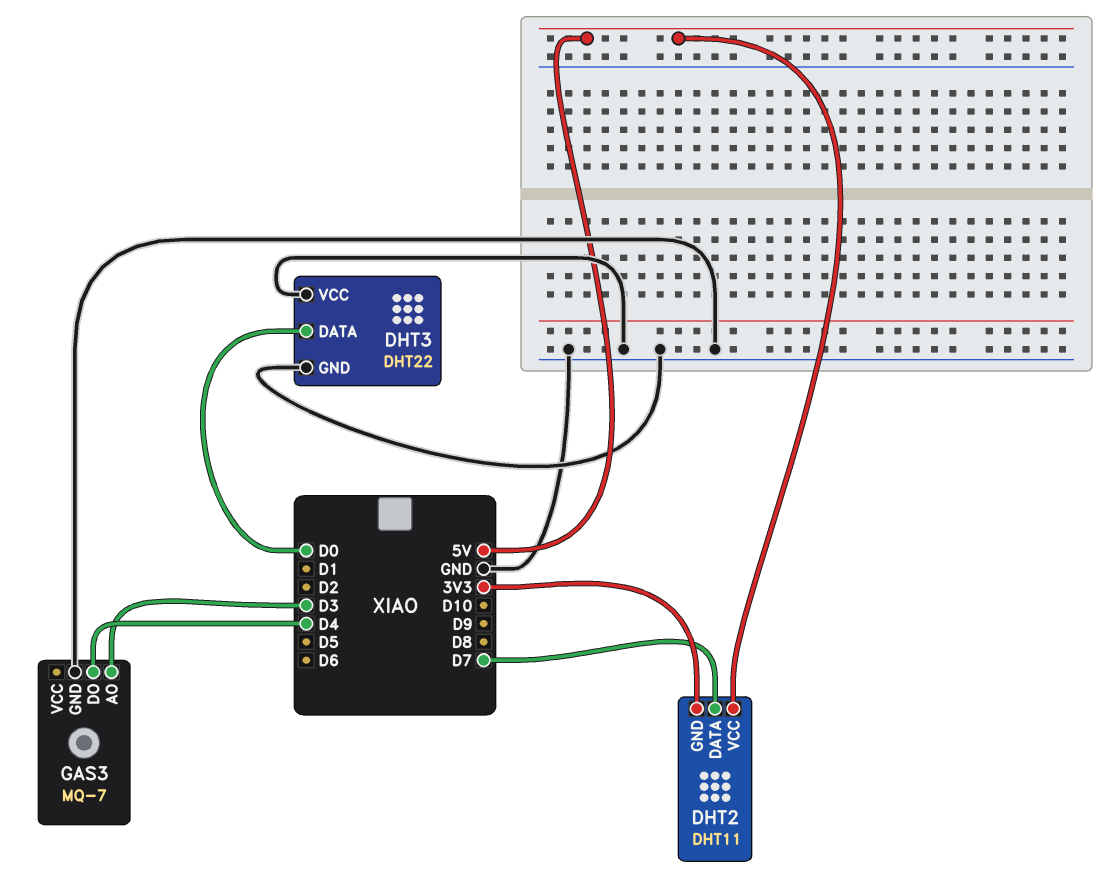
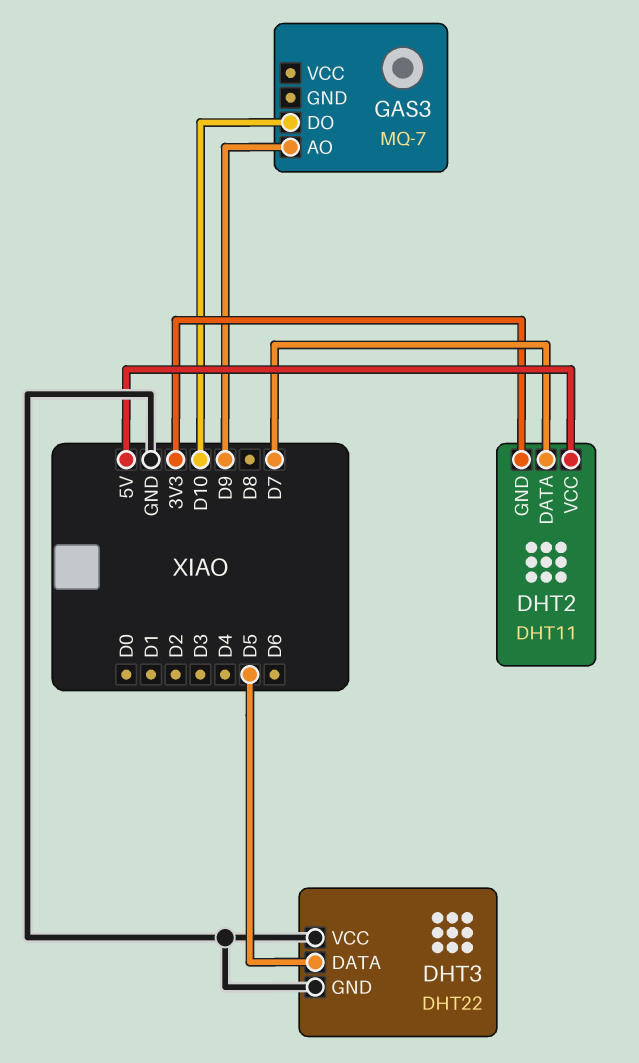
DHT3 pin DATA: D0 -> D5
GAS3 pin AO: D3 -> D9
GAS3 pin DO: D4 -> D10
GAS3 pin GND: GND -> none

